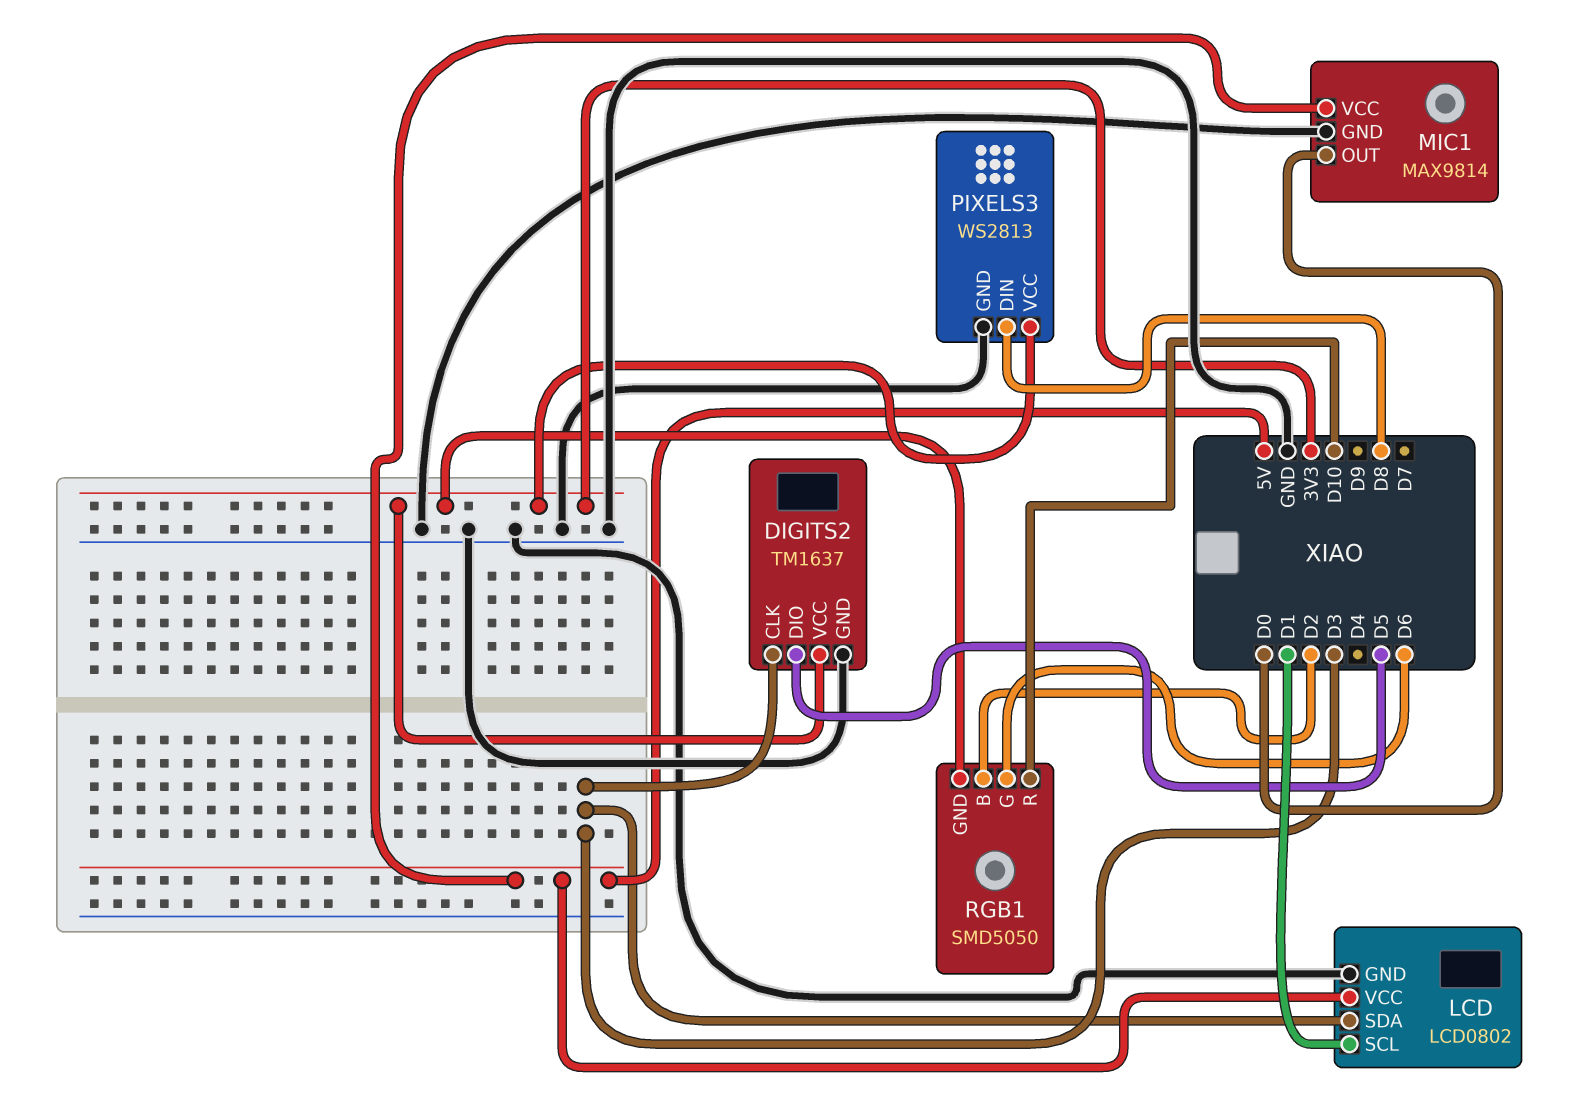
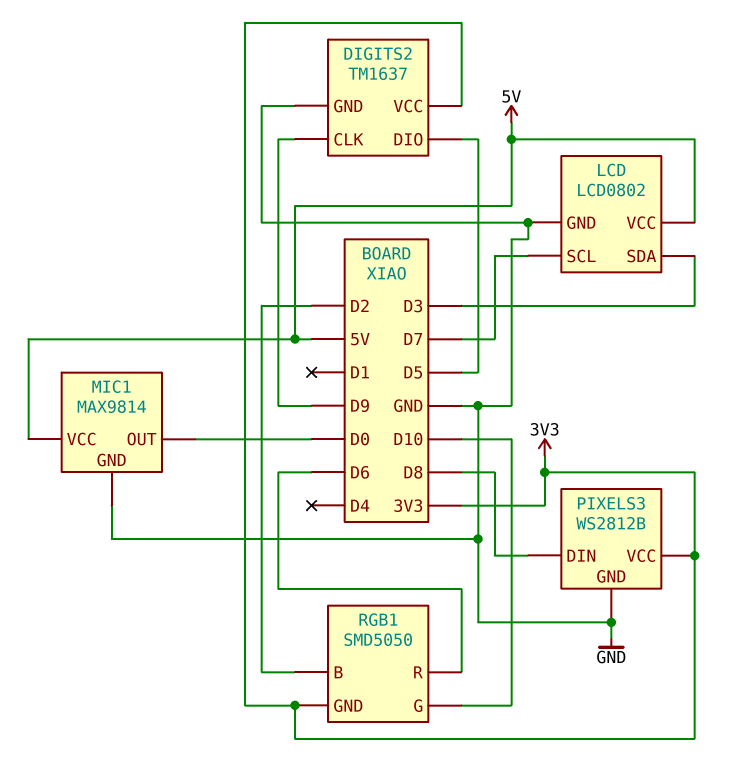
DIGITS2 pin CLK: D3 -> D9
LCD pin SCL: D1 -> D7
PIXELS3: WS2813 -> WS2812B
RGB1 pin G: D6 -> D10
RGB1 pin R: D10 -> D6

